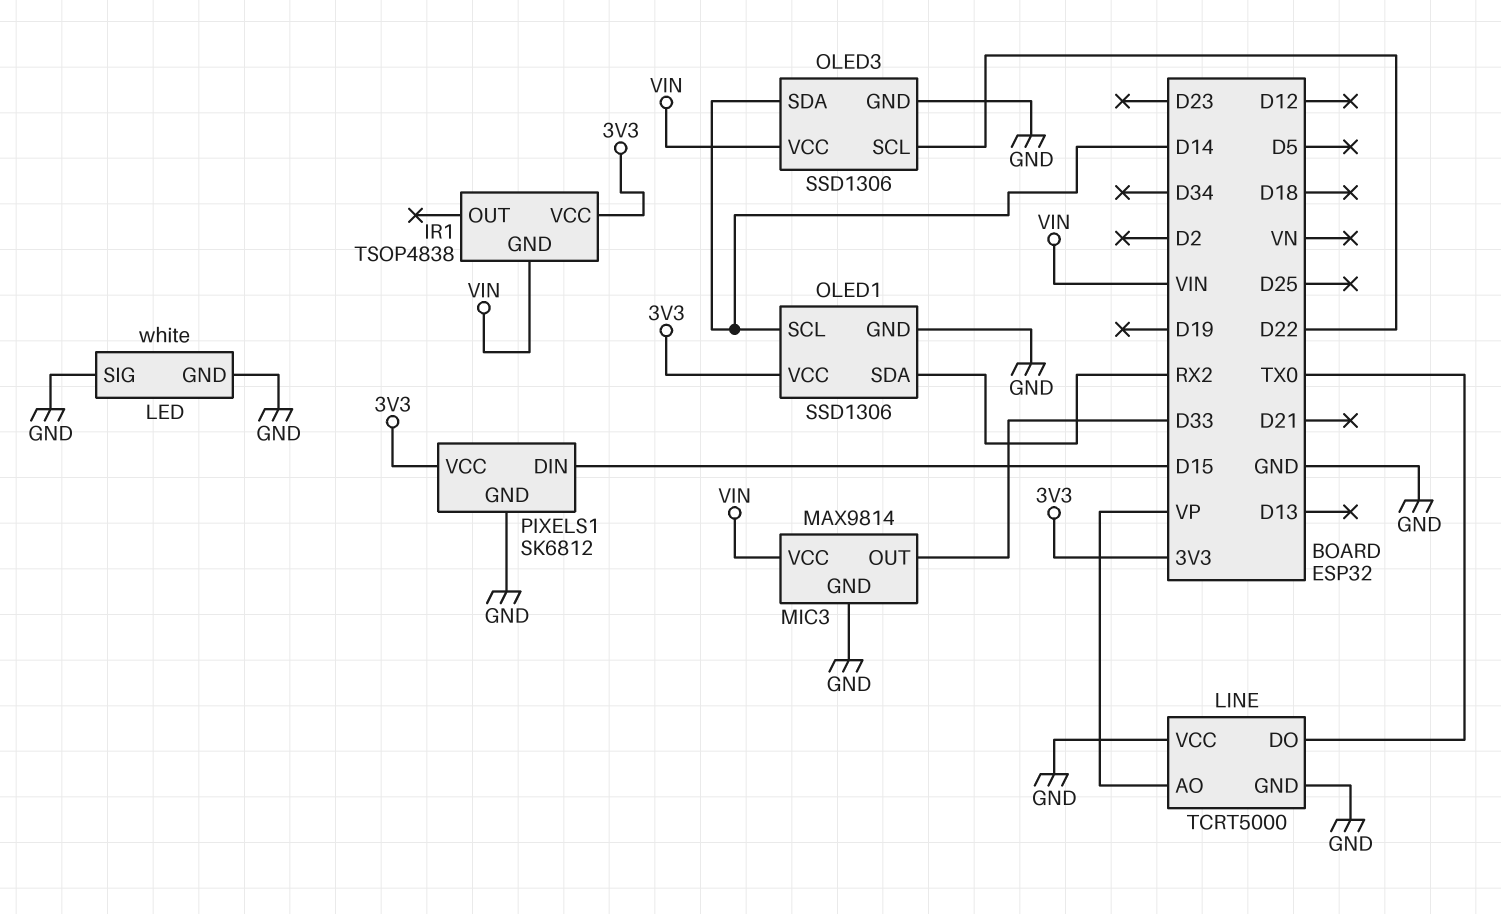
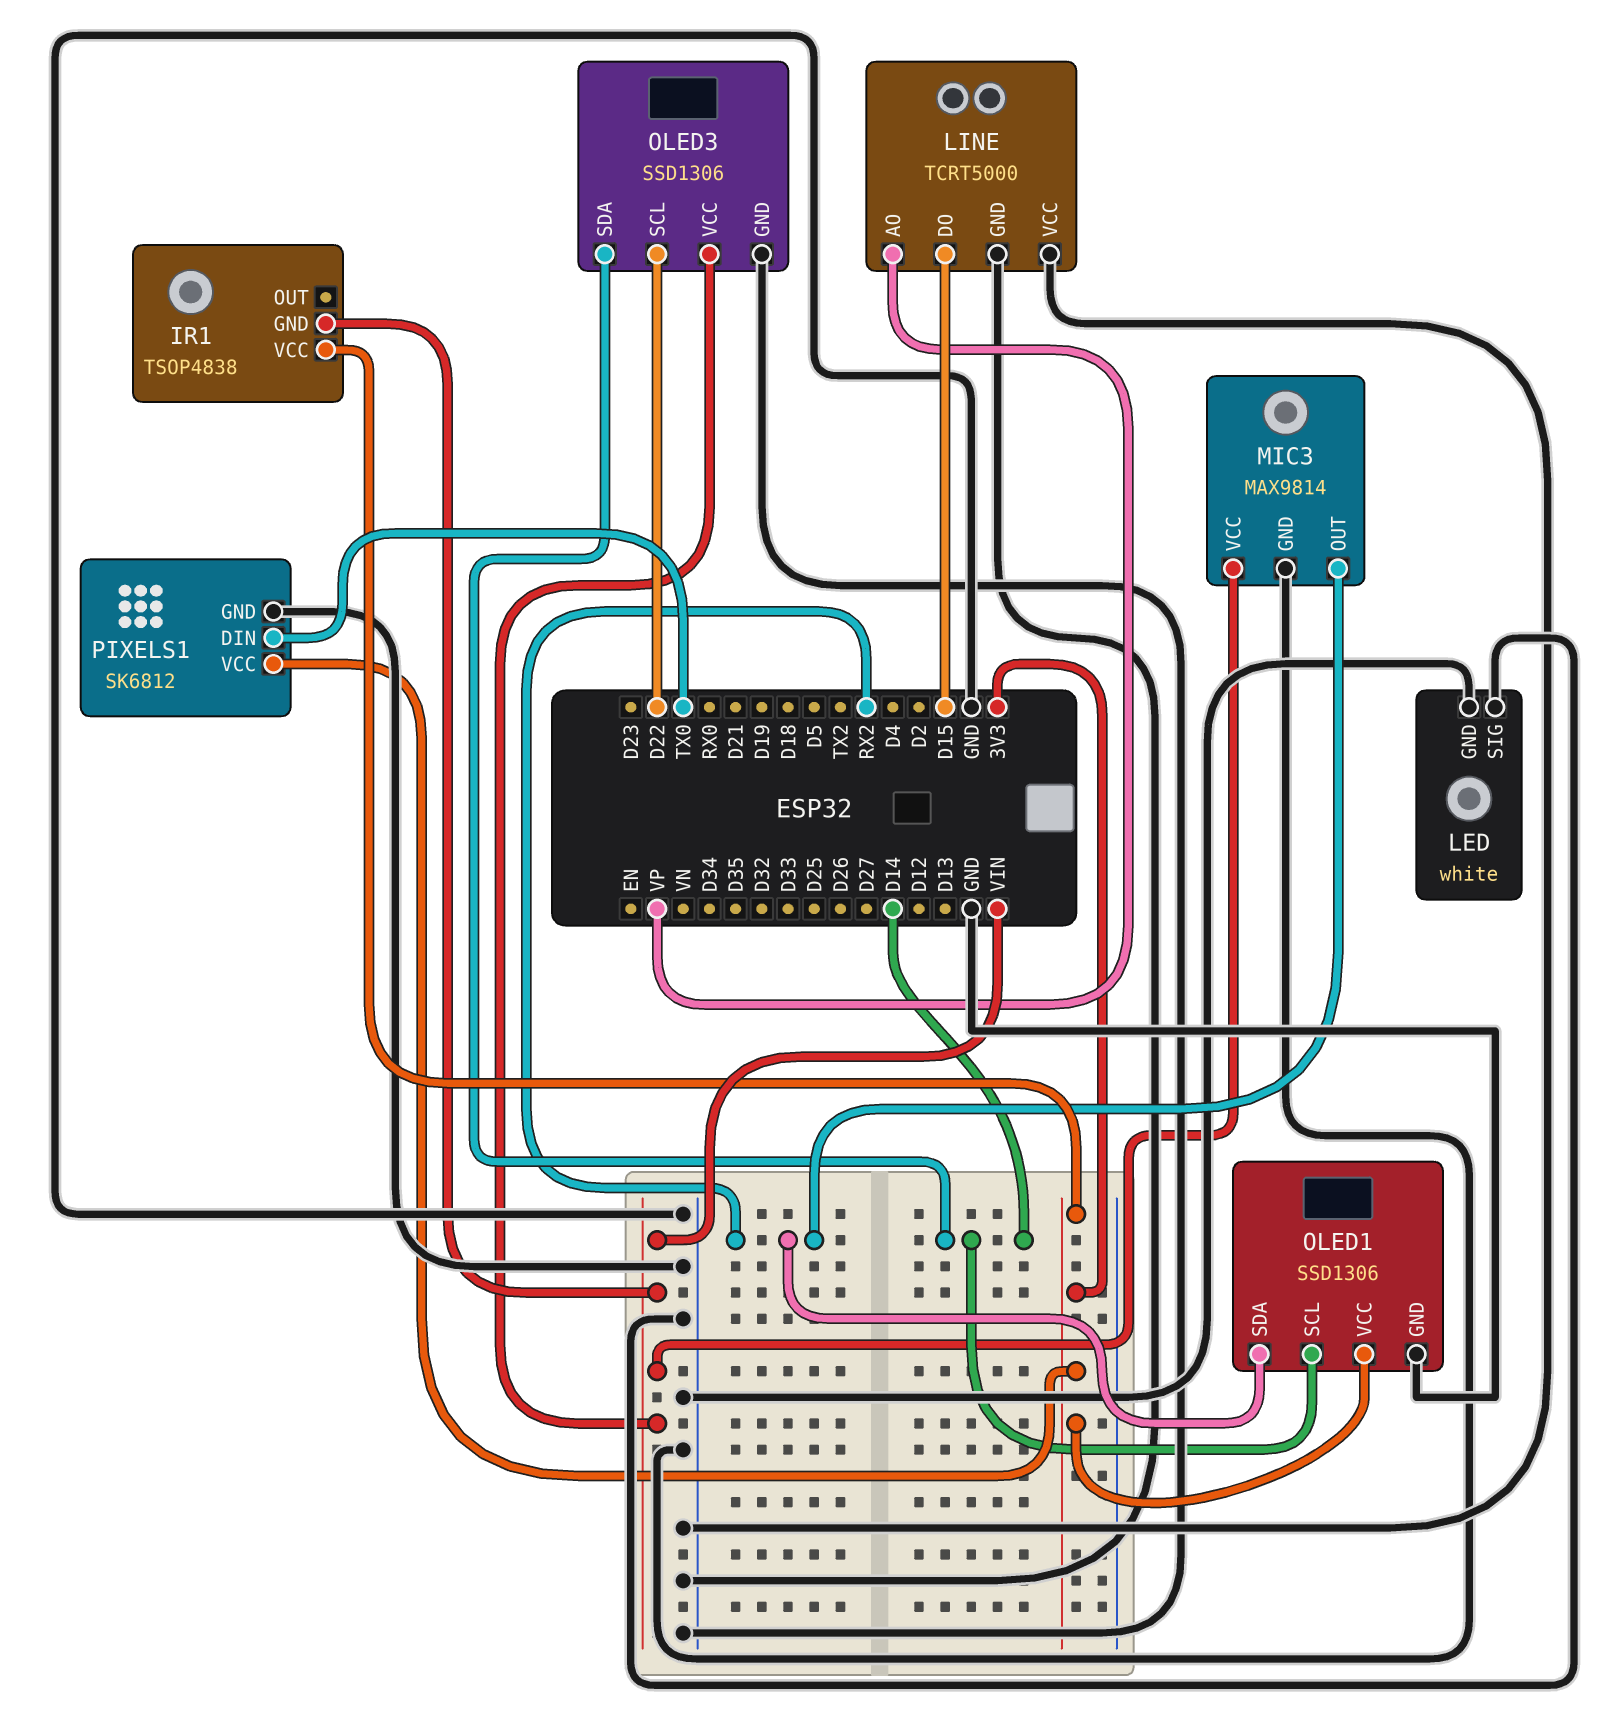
LINE pin DO: TX0 -> D15
MIC3 pin OUT: D33 -> RX2
PIXELS1 pin DIN: D15 -> TX0

